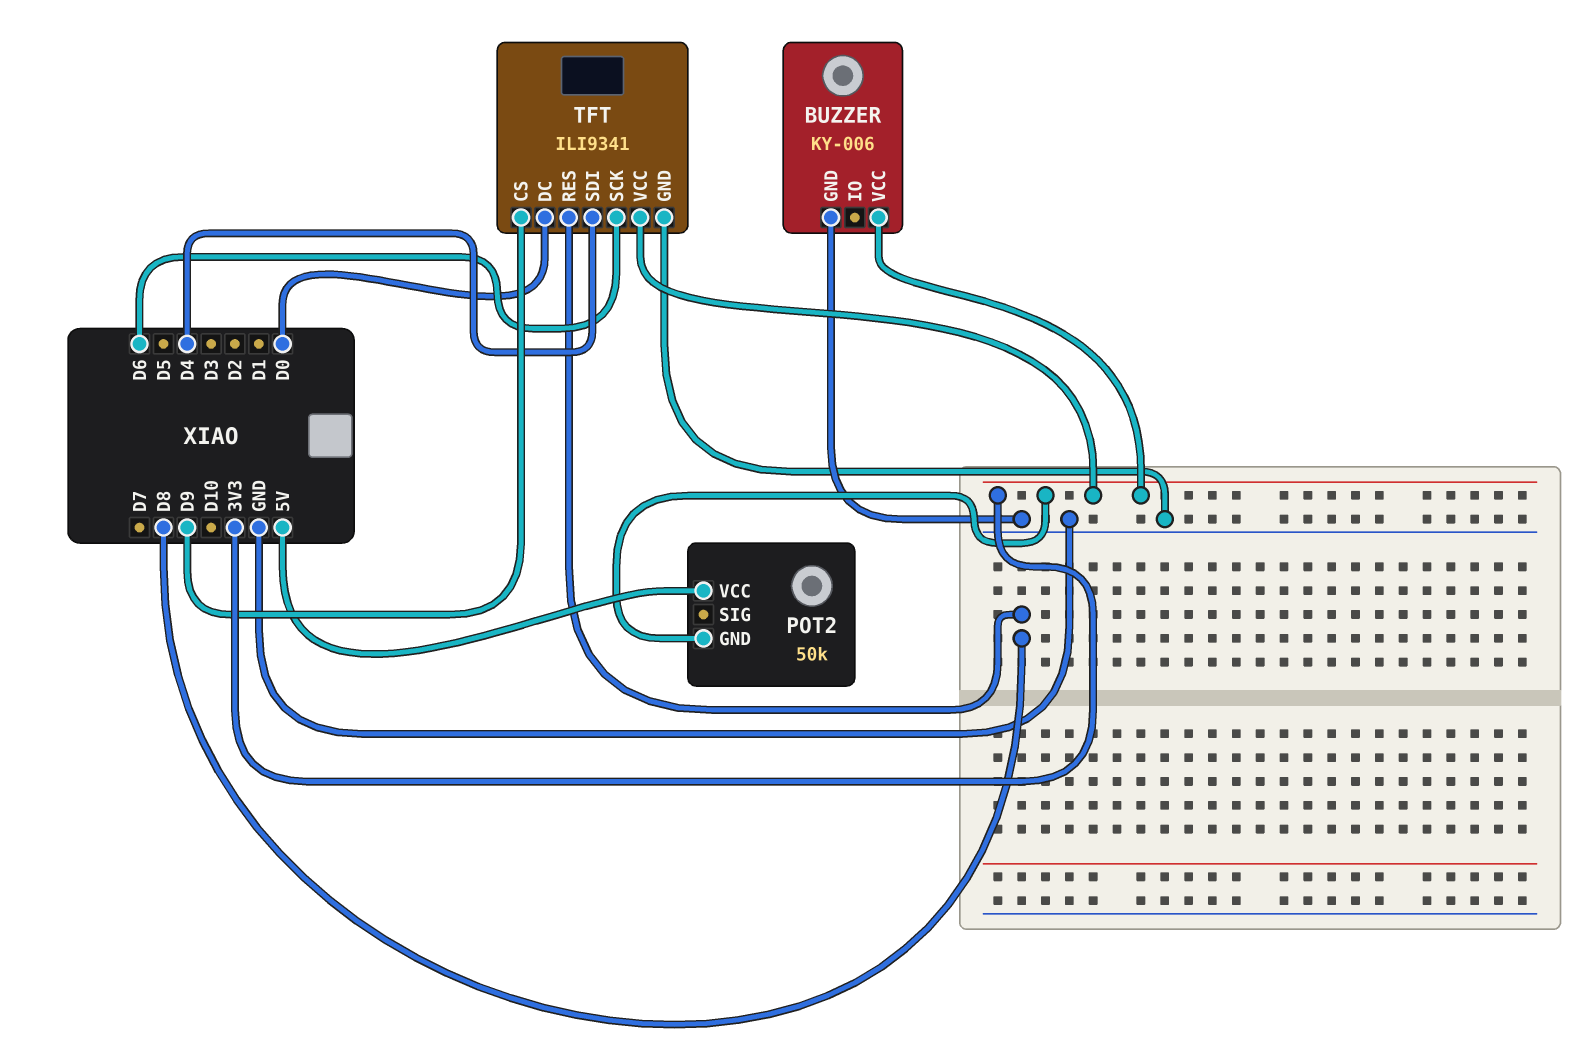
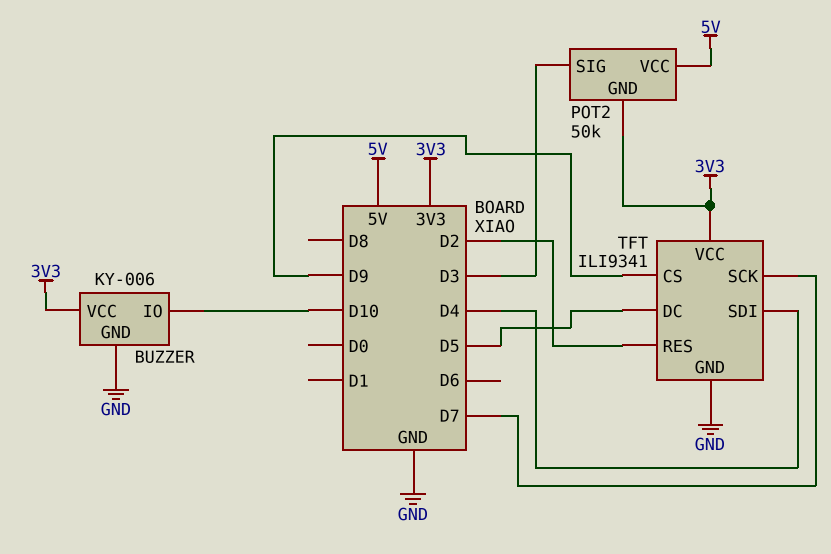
BUZZER pin IO: none -> D10
POT2 pin SIG: none -> D3
TFT pin DC: D0 -> D5
TFT pin RES: D8 -> D2
TFT pin SCK: D6 -> D7

